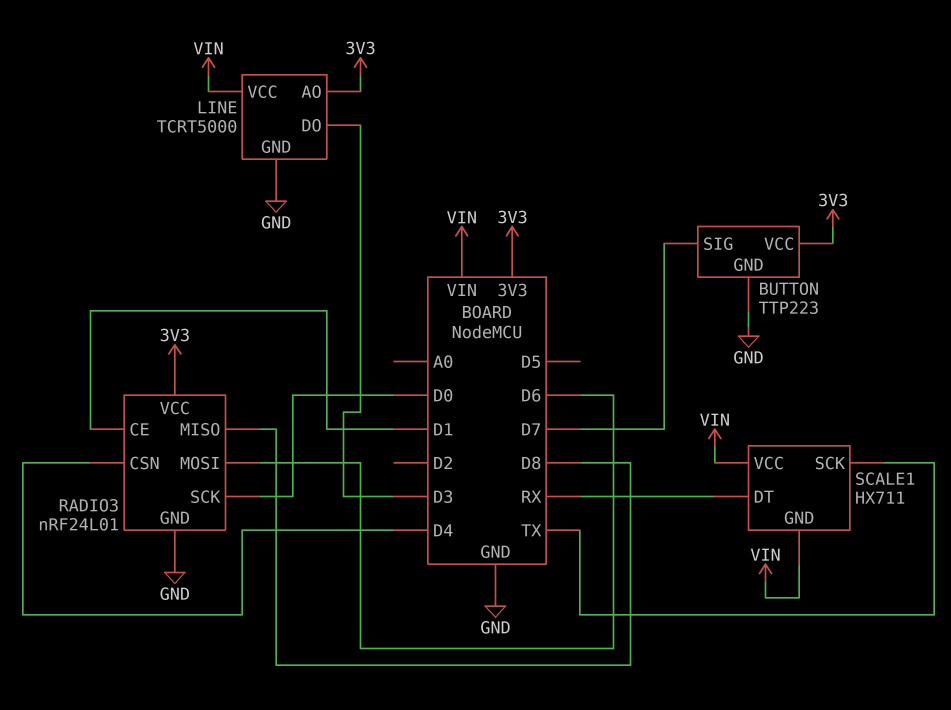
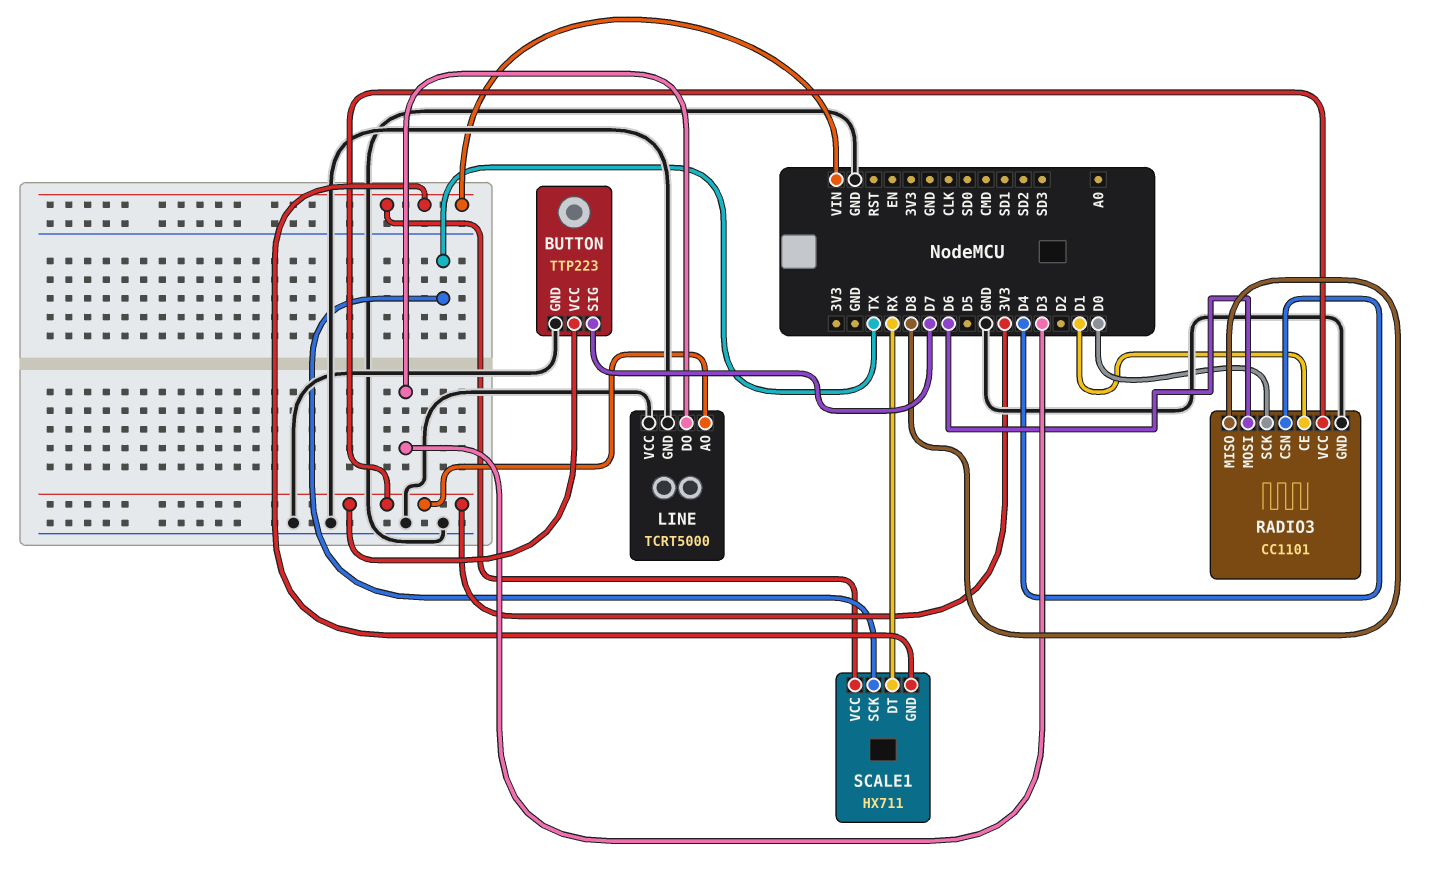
LINE pin VCC: VIN -> GND
RADIO3: nRF24L01 -> CC1101

